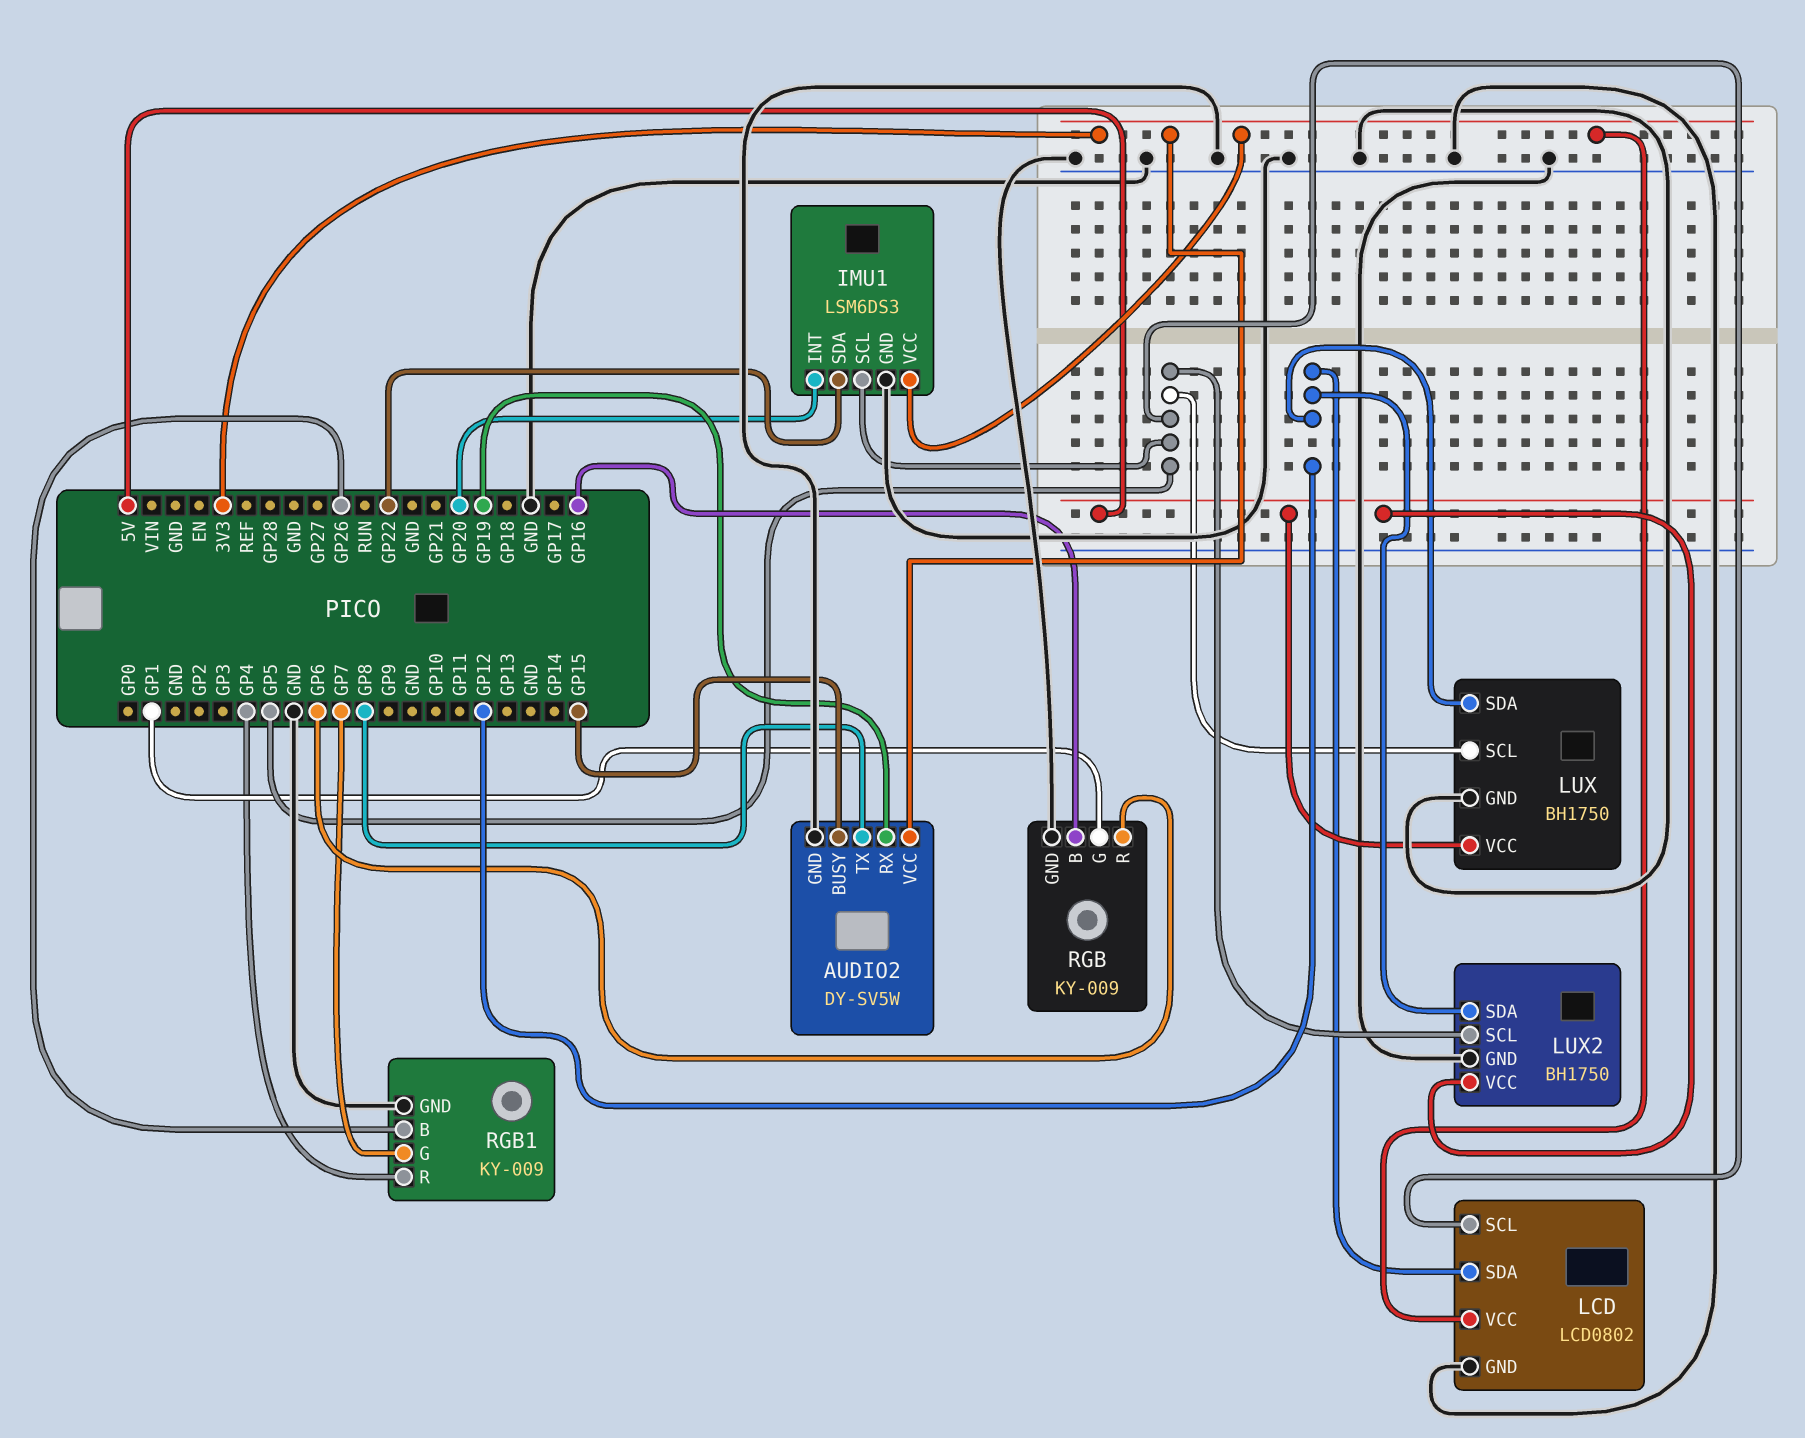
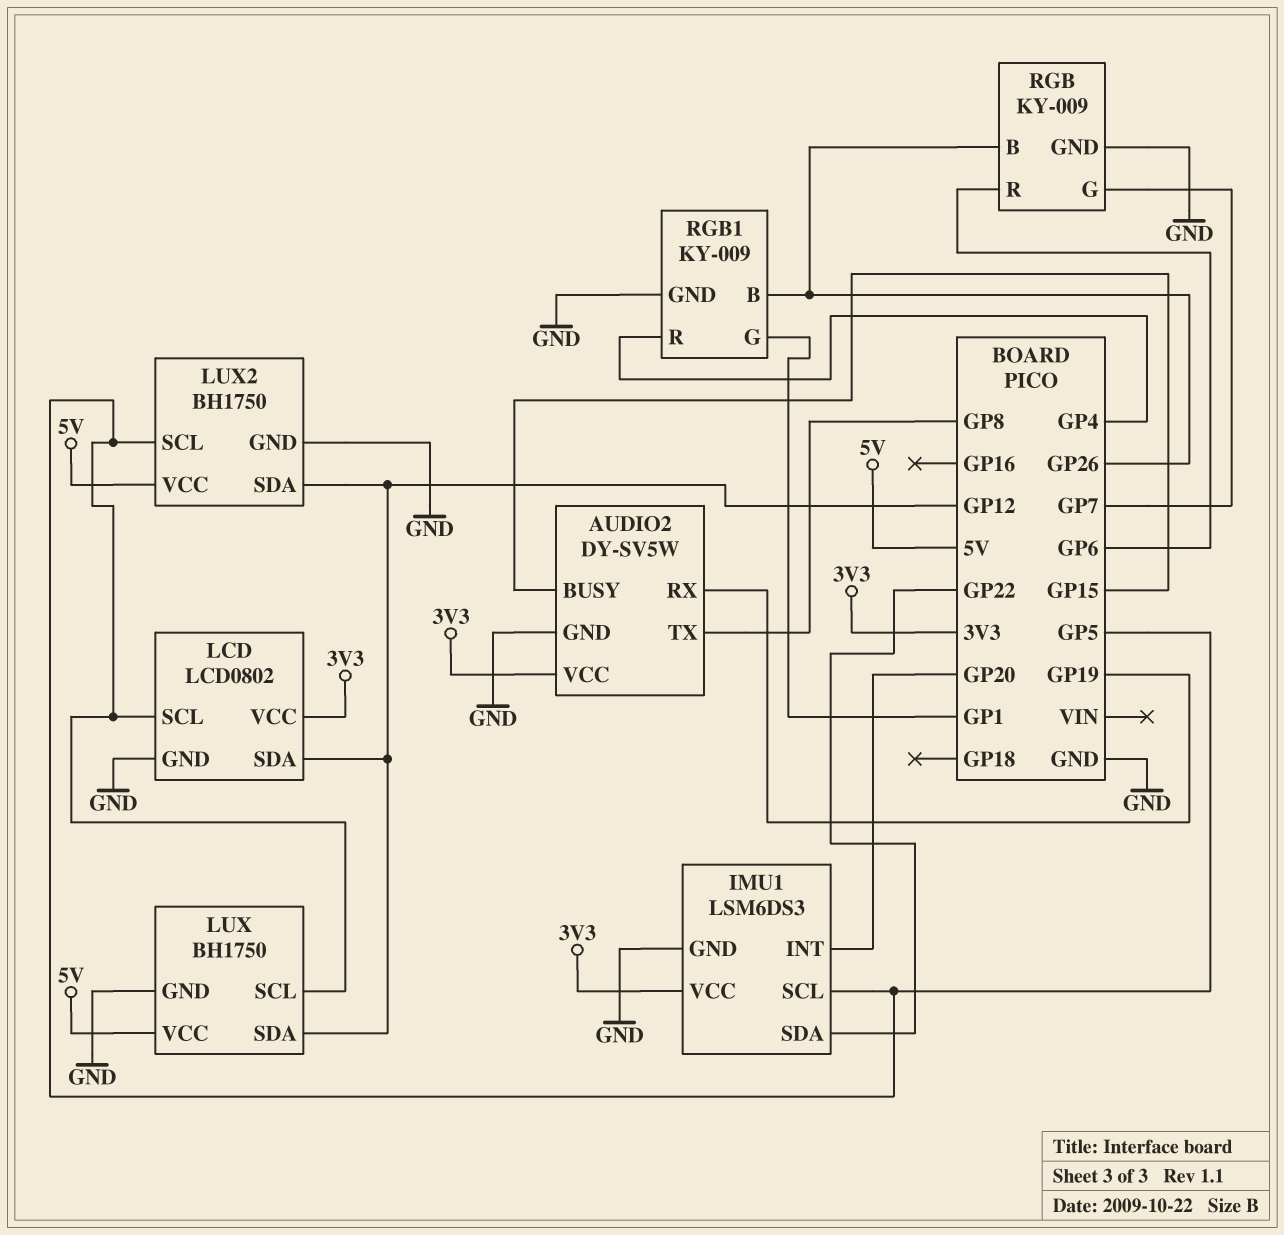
RGB pin B: GP16 -> GP26
RGB pin G: GP1 -> GP7
RGB1 pin G: GP7 -> GP1

